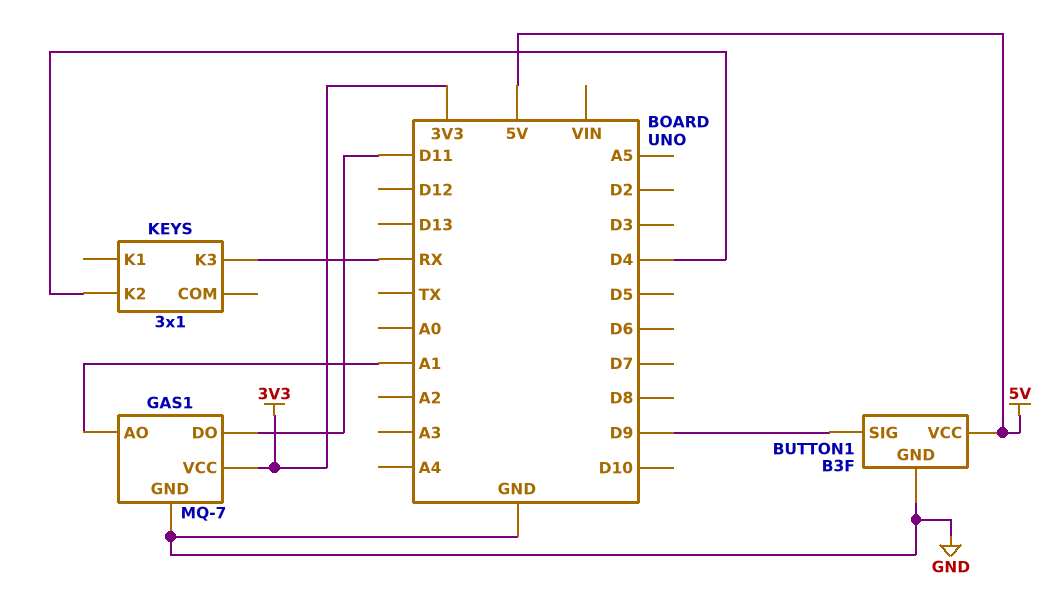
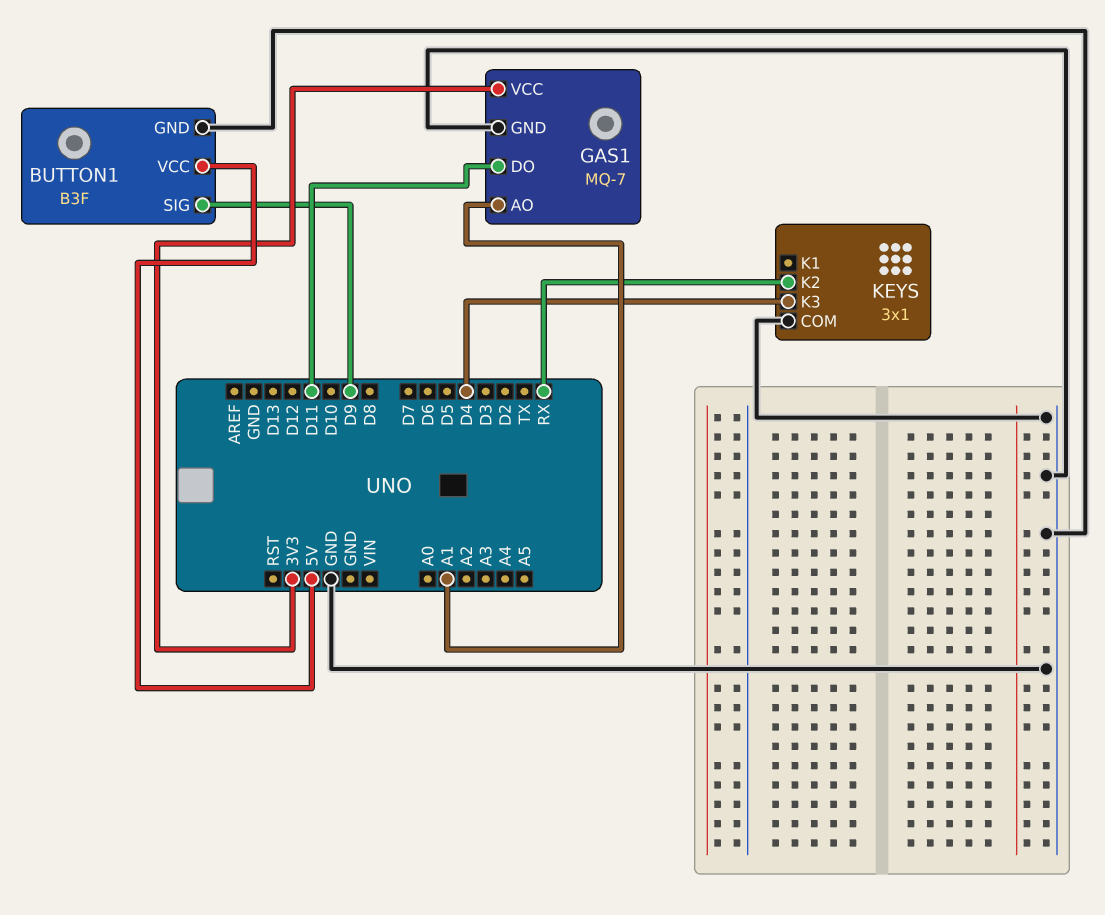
KEYS pin COM: none -> GND
KEYS pin K2: D4 -> RX
KEYS pin K3: RX -> D4

